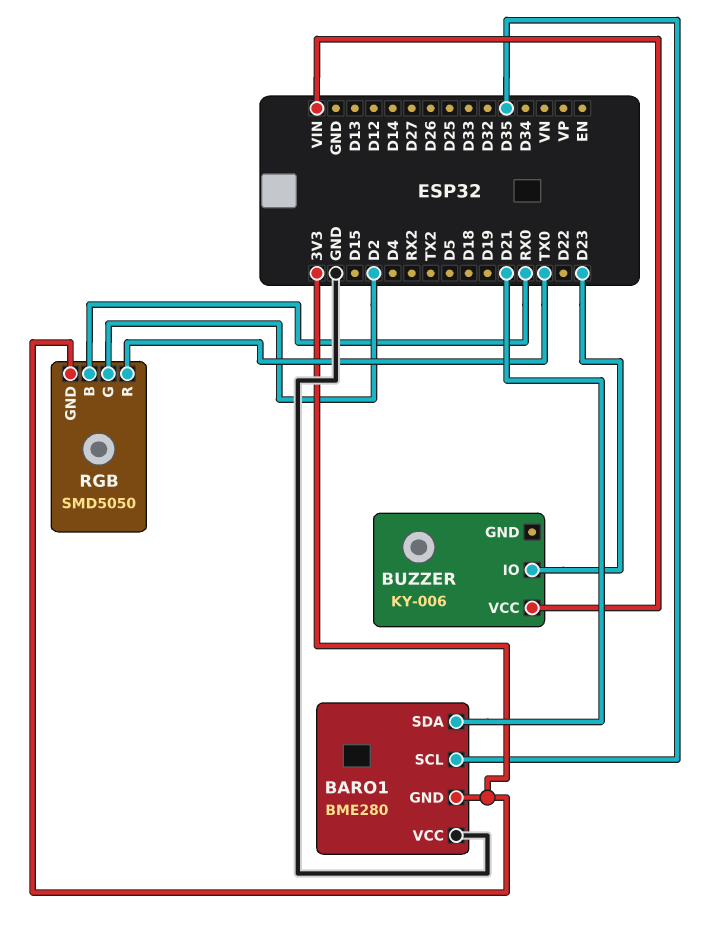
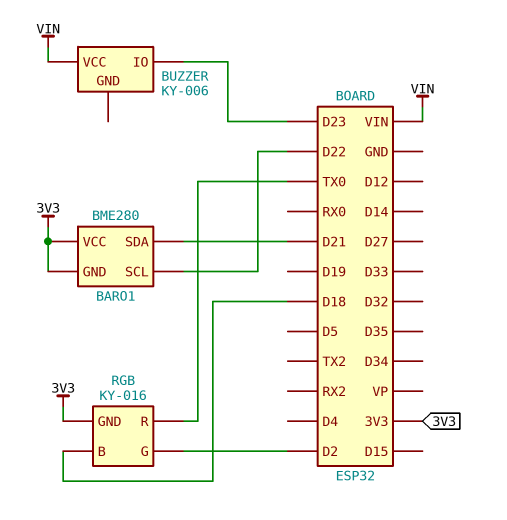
BARO1 pin SCL: D35 -> D22
BARO1 pin VCC: GND -> 3V3
RGB: SMD5050 -> KY-016
RGB pin B: RX0 -> D18

